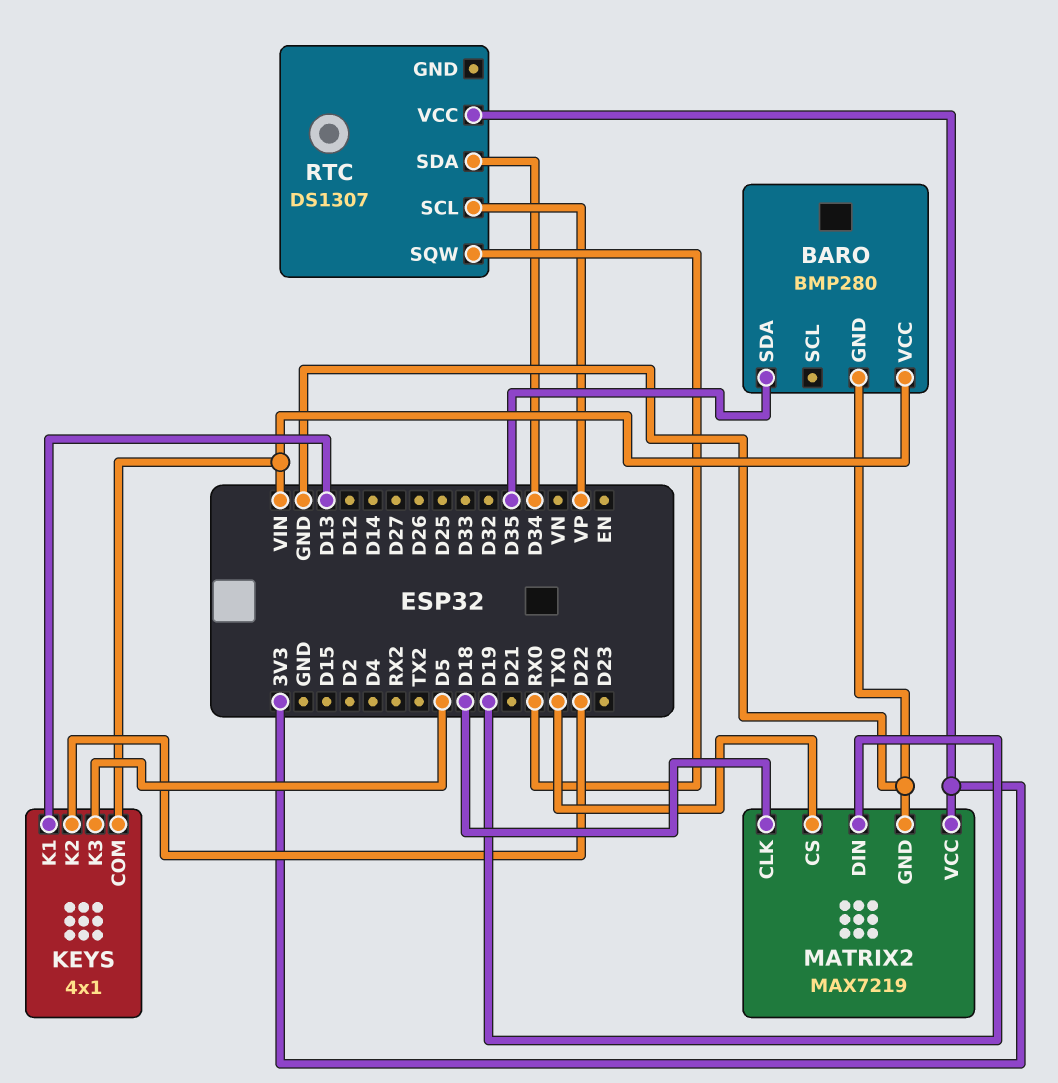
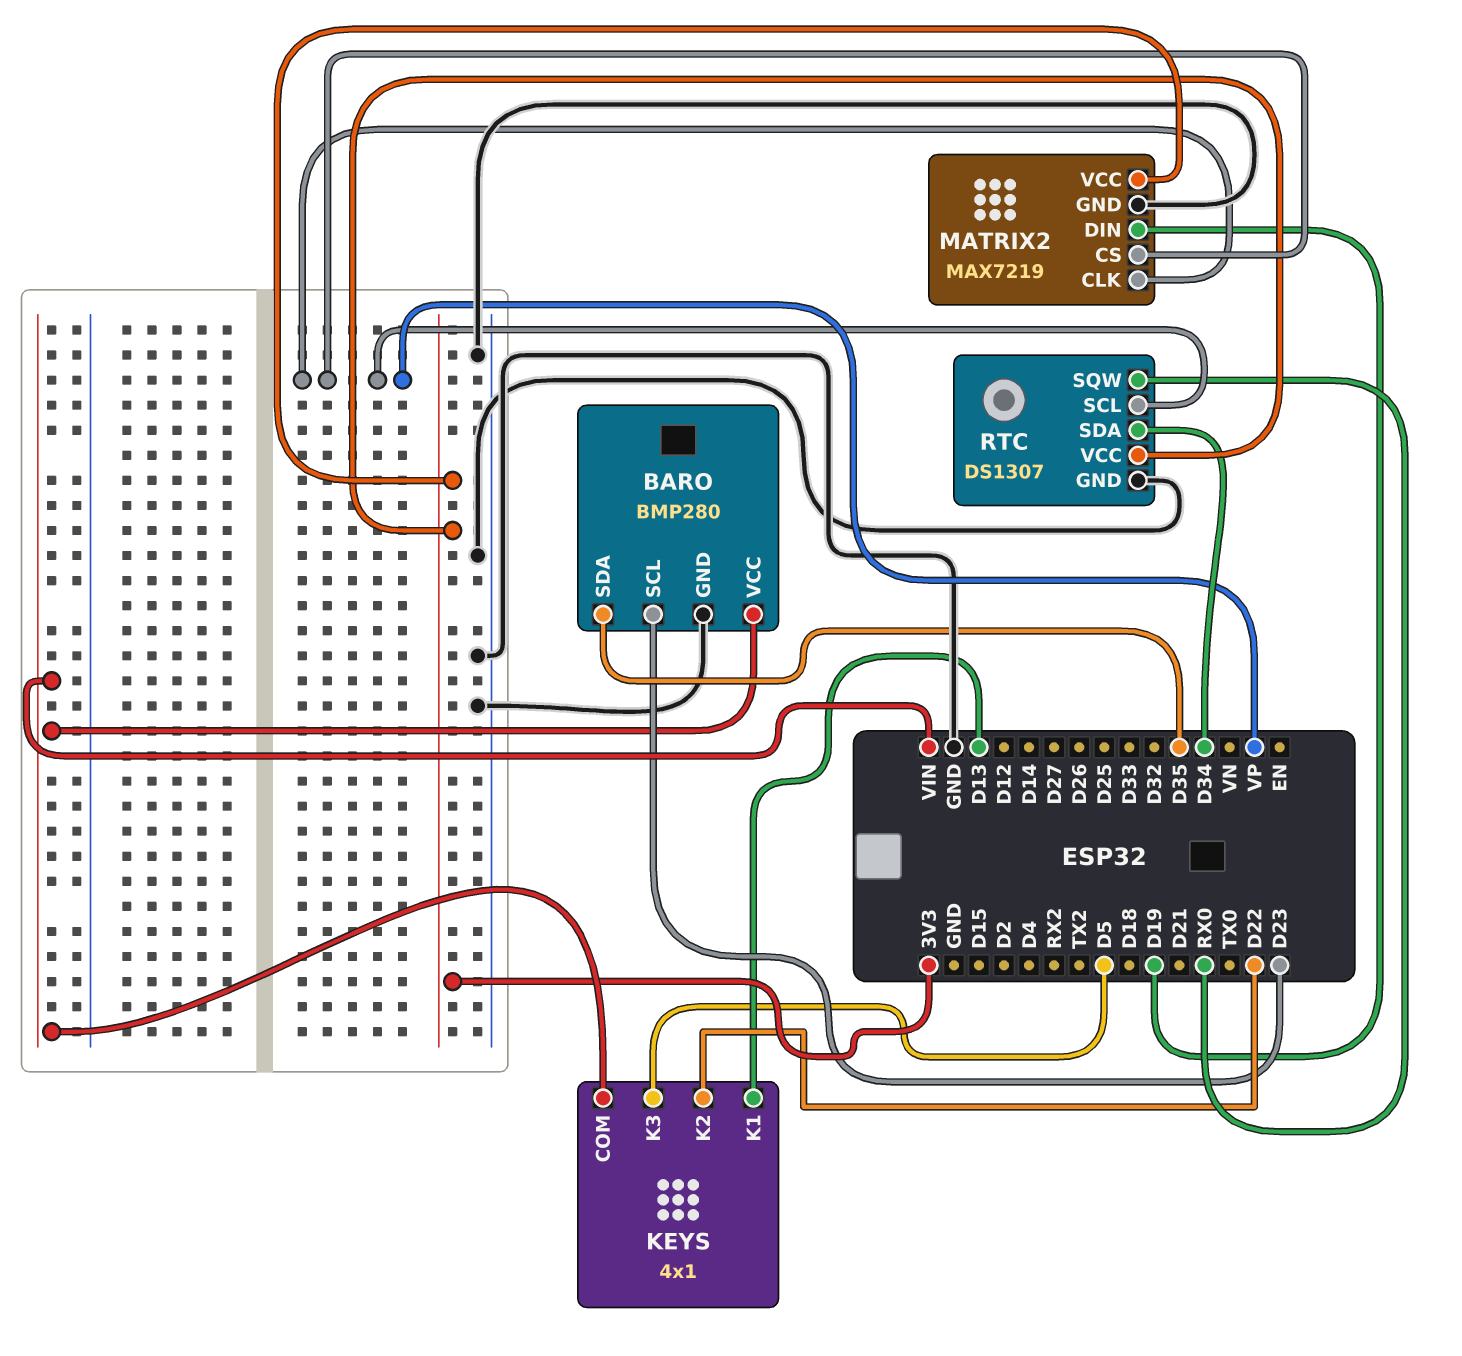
BARO pin SCL: none -> D23
MATRIX2 pin CLK: D18 -> VP
MATRIX2 pin CS: TX0 -> VP
RTC pin GND: none -> GND

